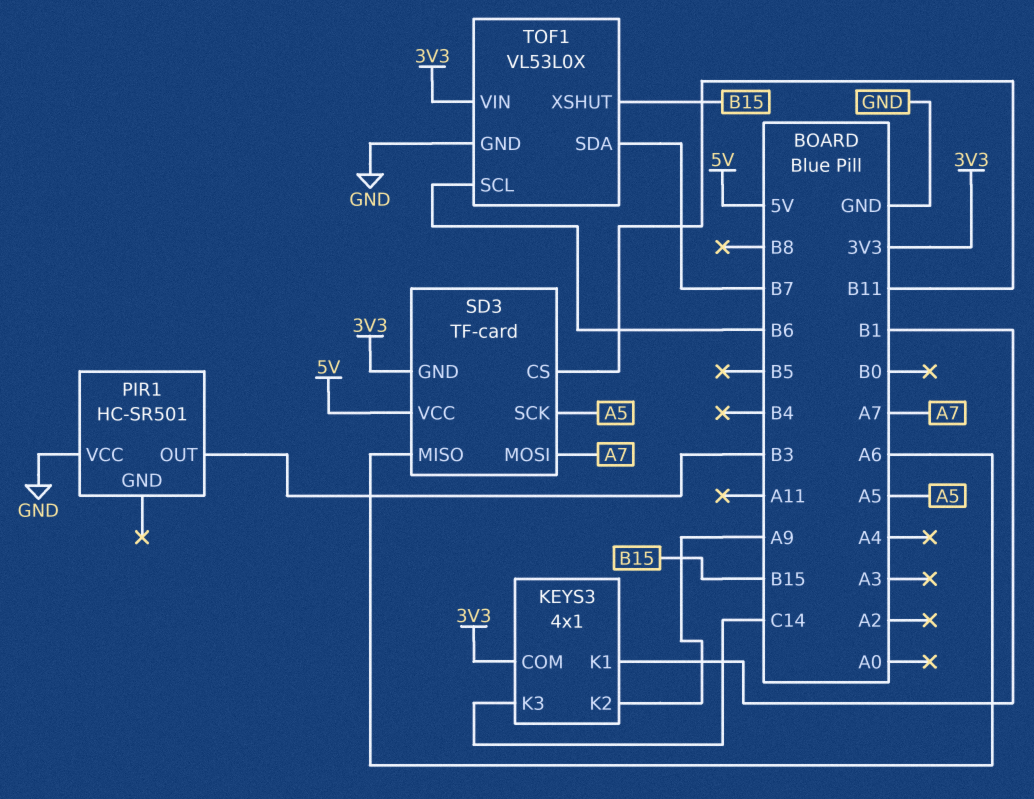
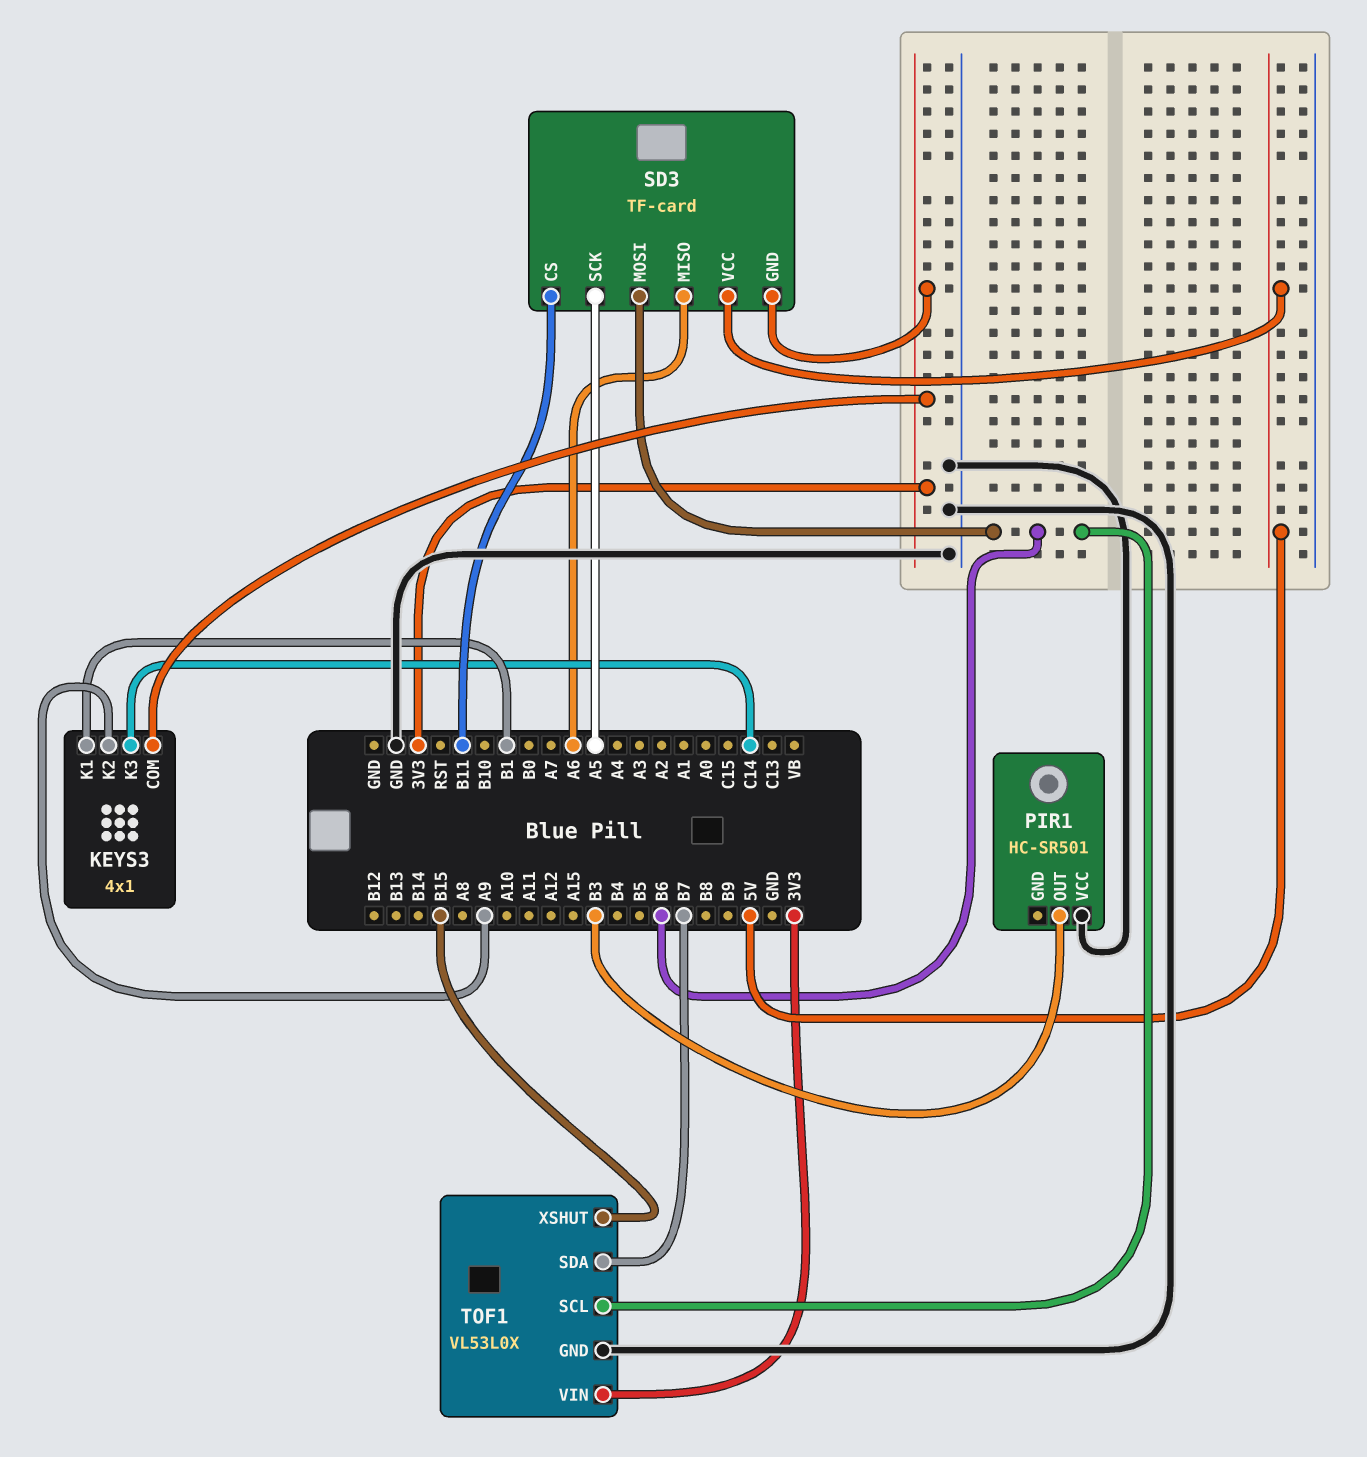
SD3 pin MOSI: A7 -> B6

